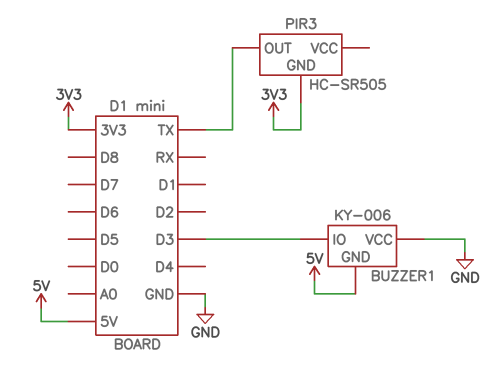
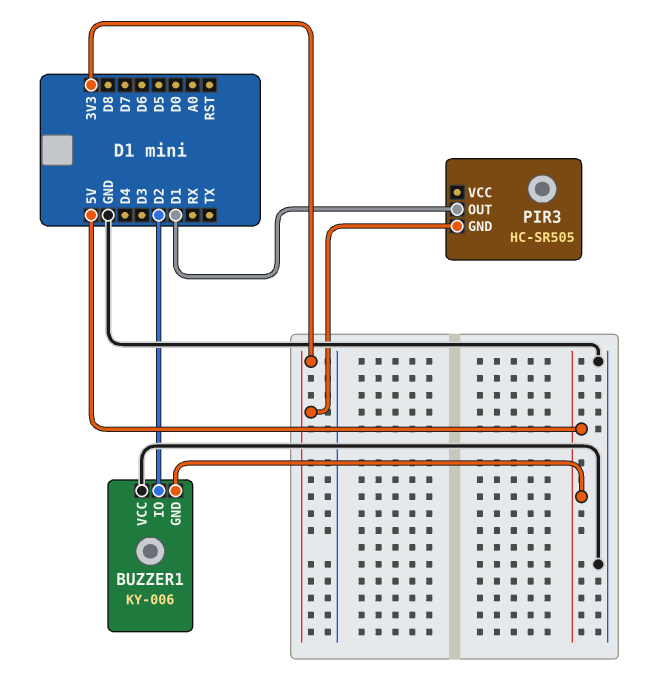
BUZZER1 pin IO: D3 -> D2
PIR3 pin OUT: TX -> D1

